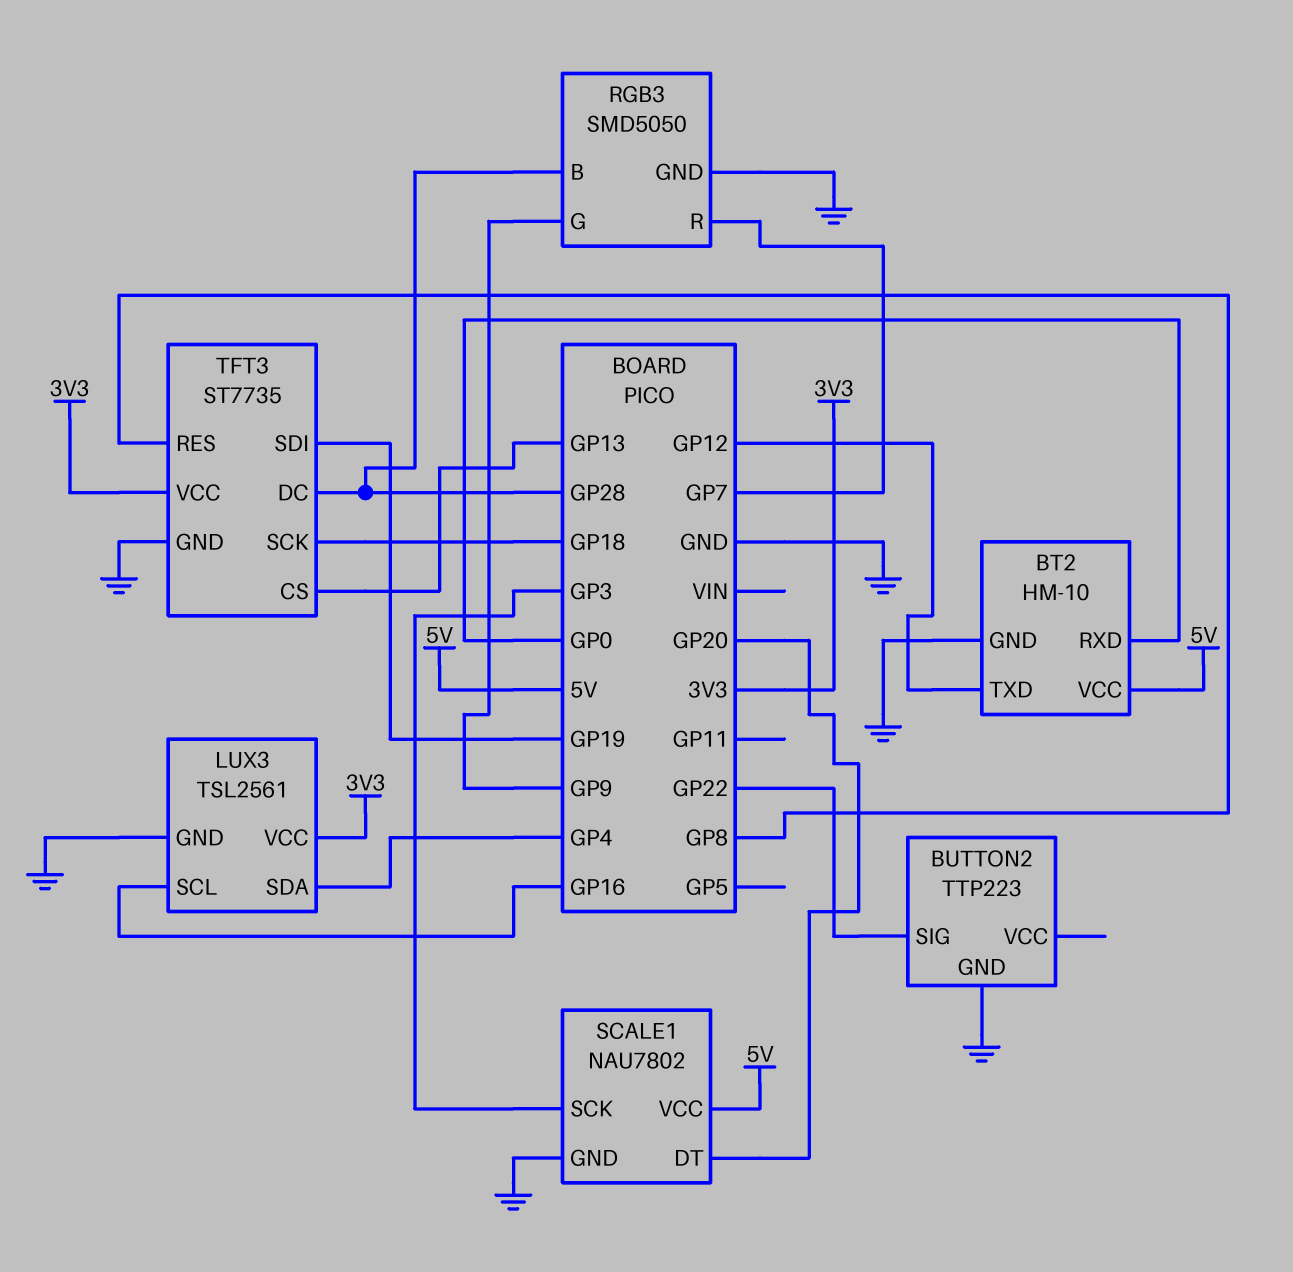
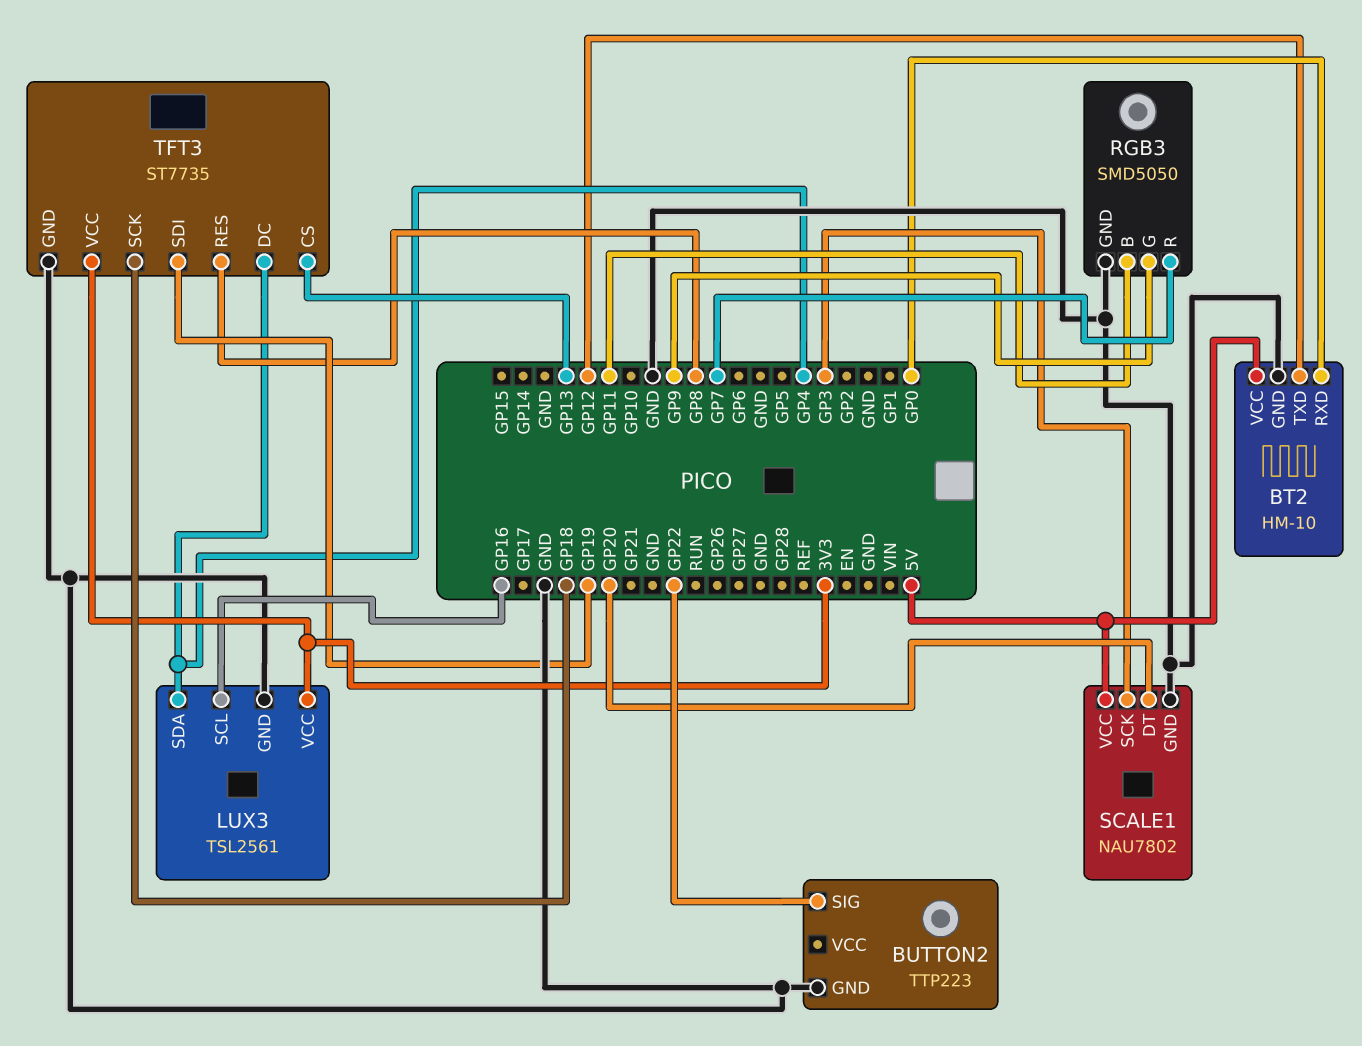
RGB3 pin B: GP28 -> GP11
TFT3 pin DC: GP28 -> GP4

